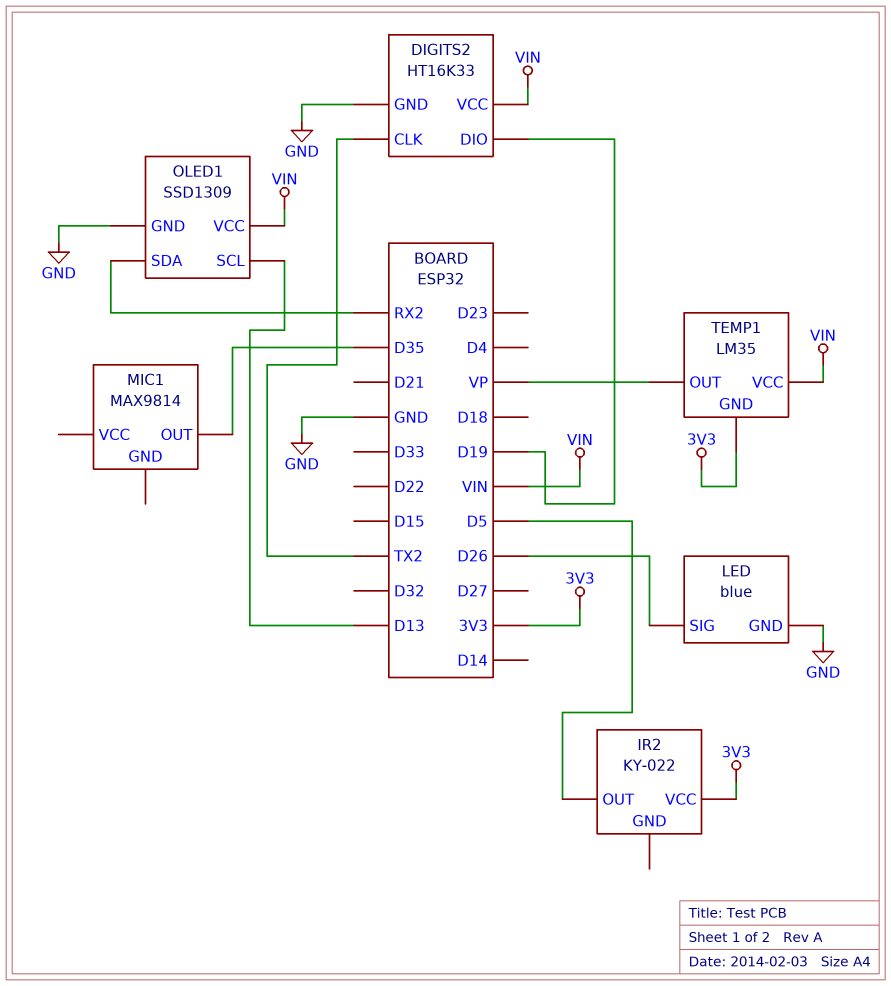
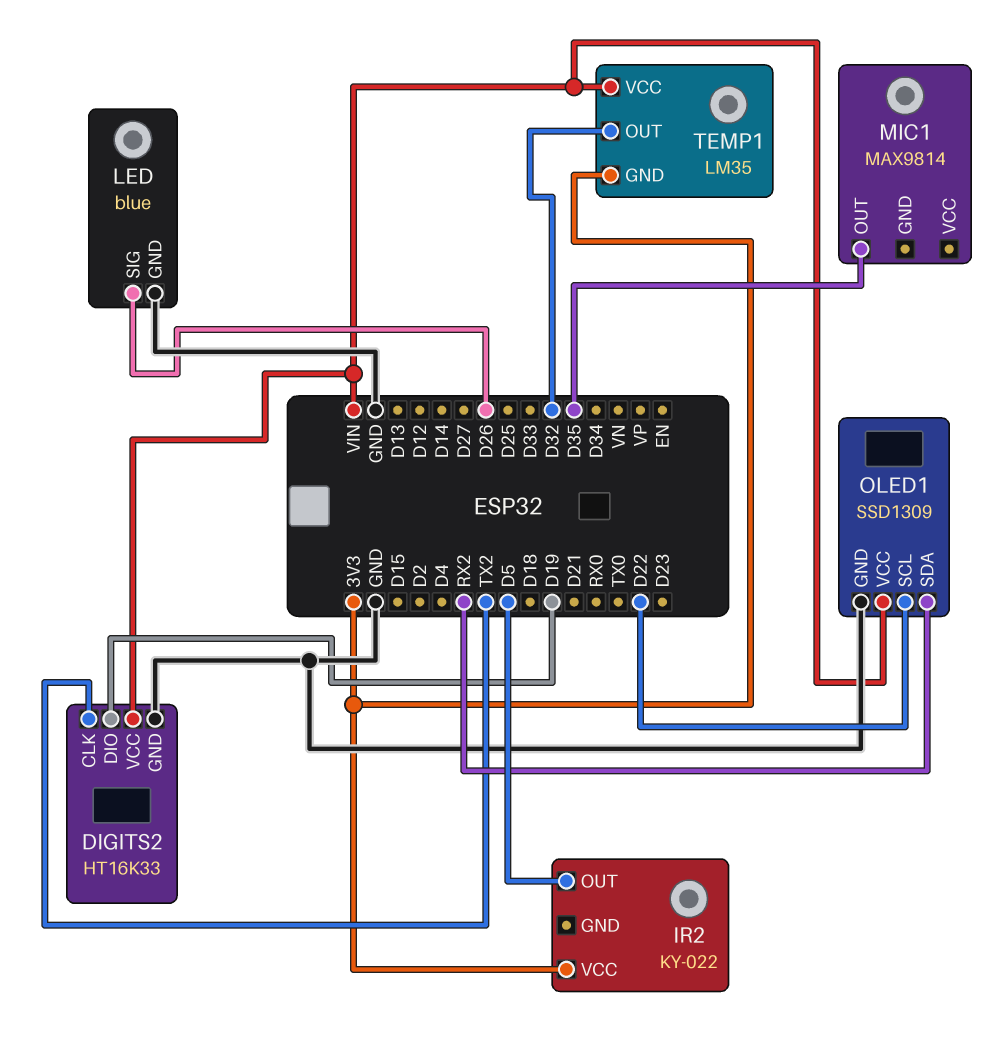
OLED1 pin SCL: D13 -> D22
TEMP1 pin OUT: VP -> D32

